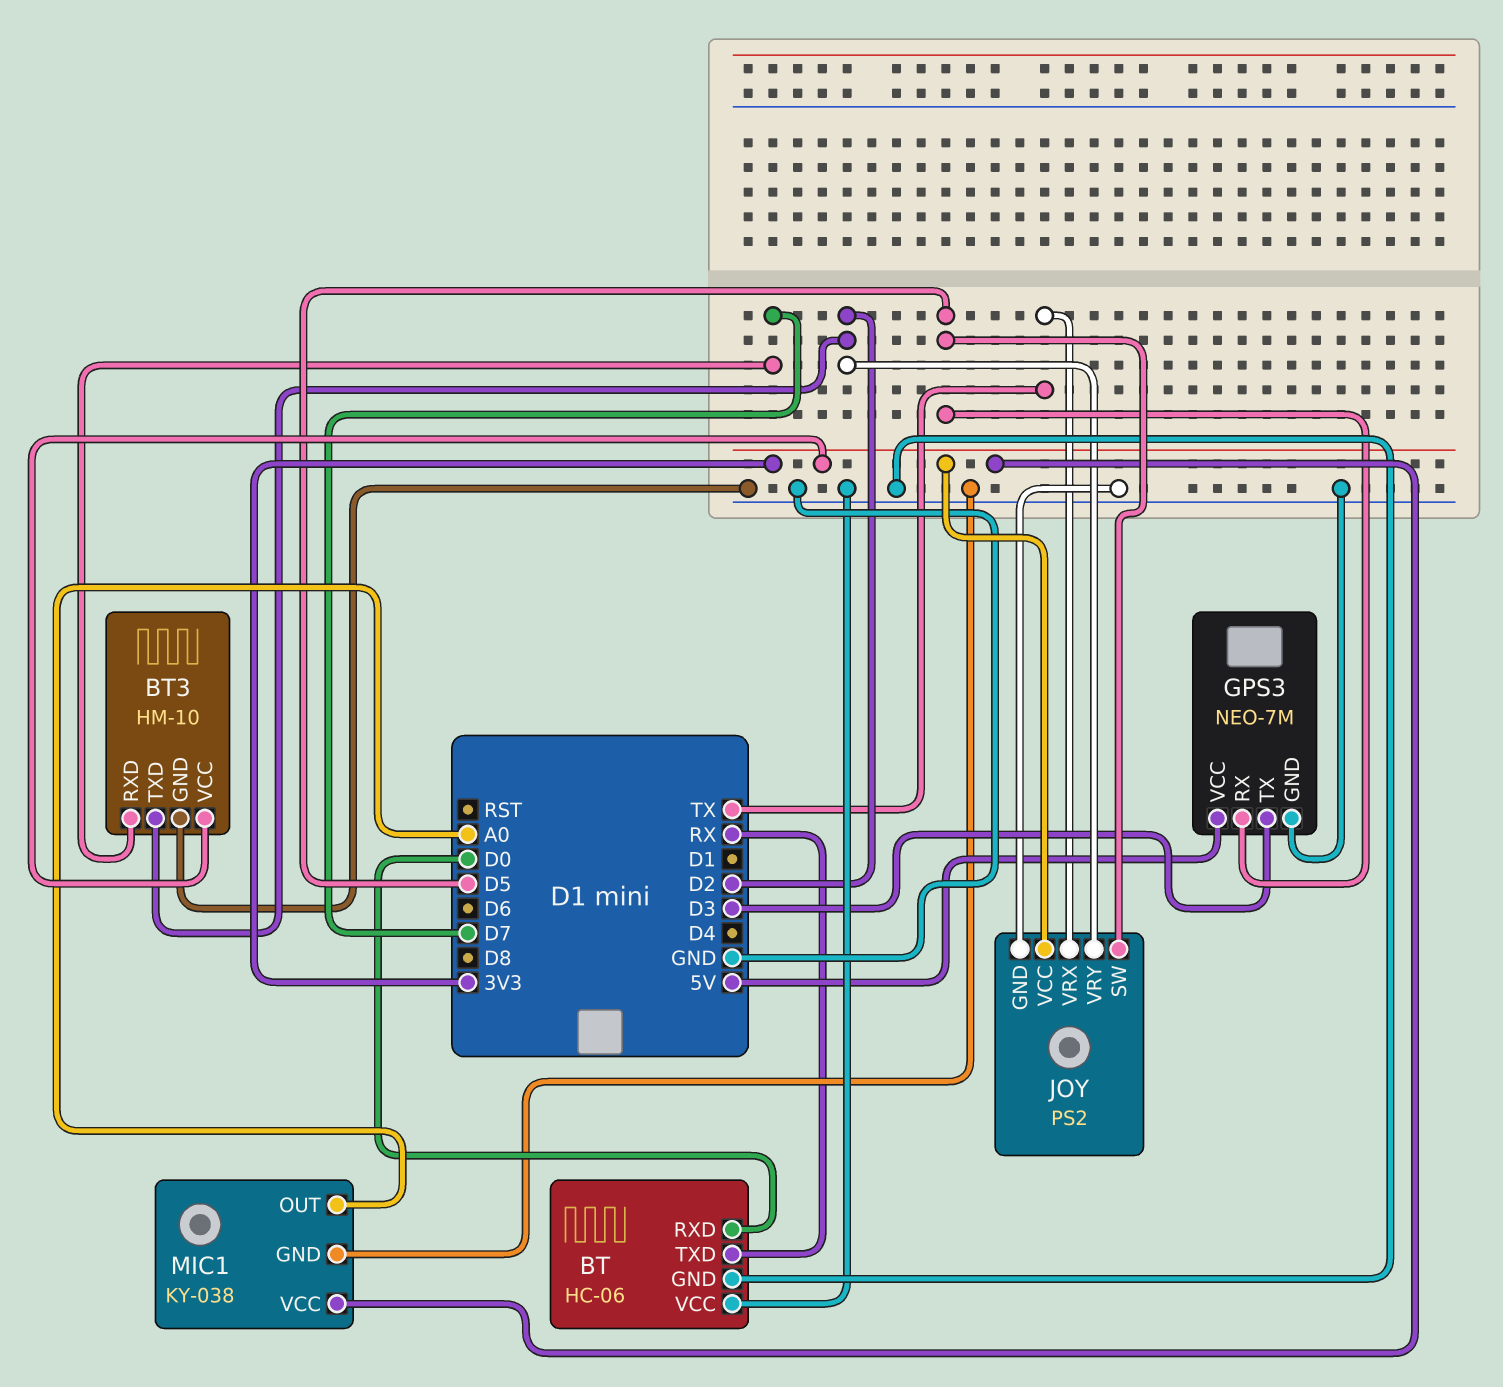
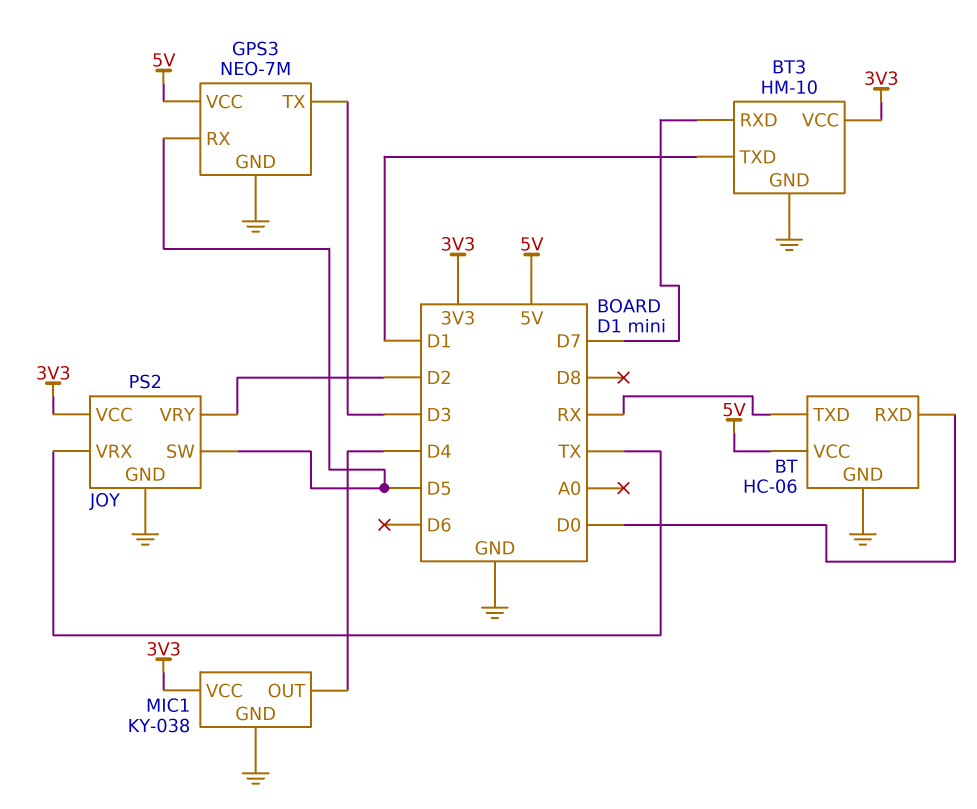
BT pin VCC: GND -> 5V
BT3 pin TXD: D2 -> D1
MIC1 pin OUT: A0 -> D4

